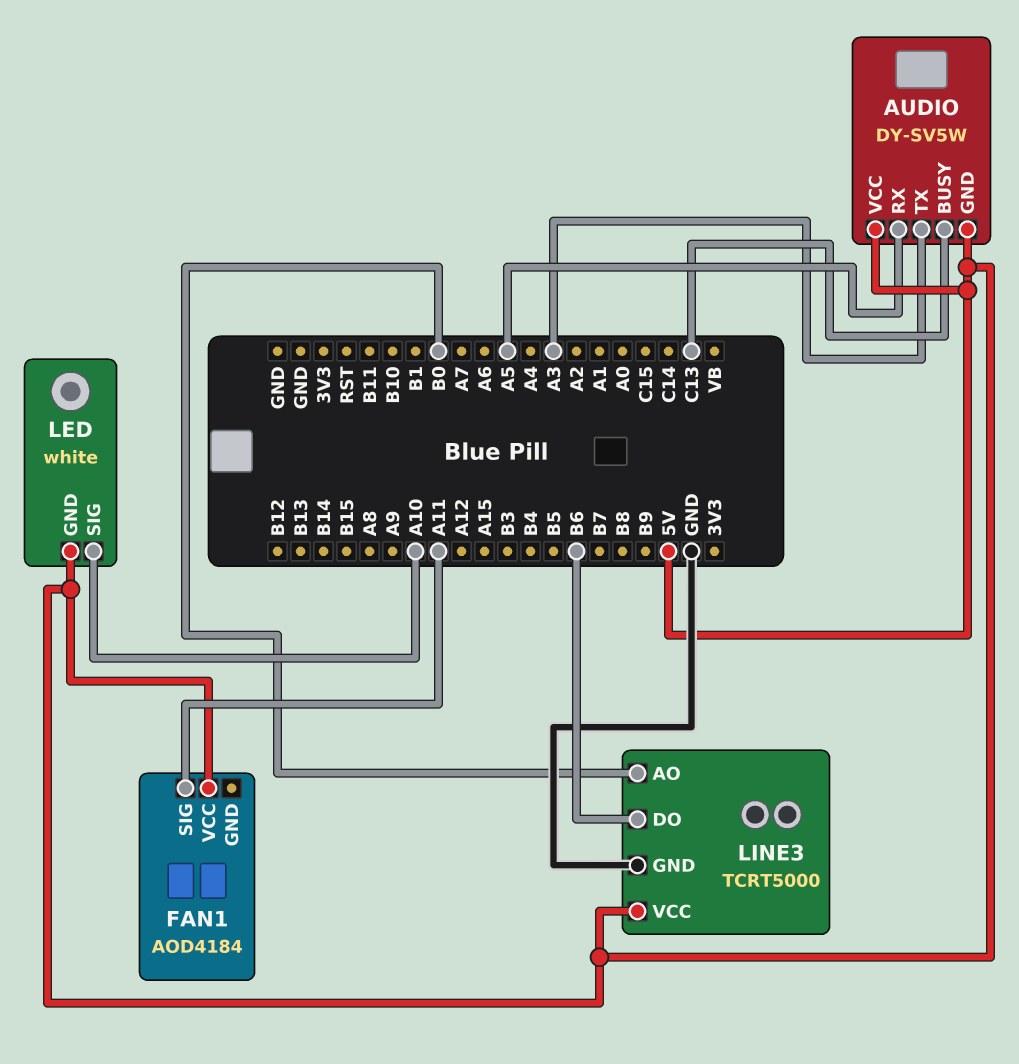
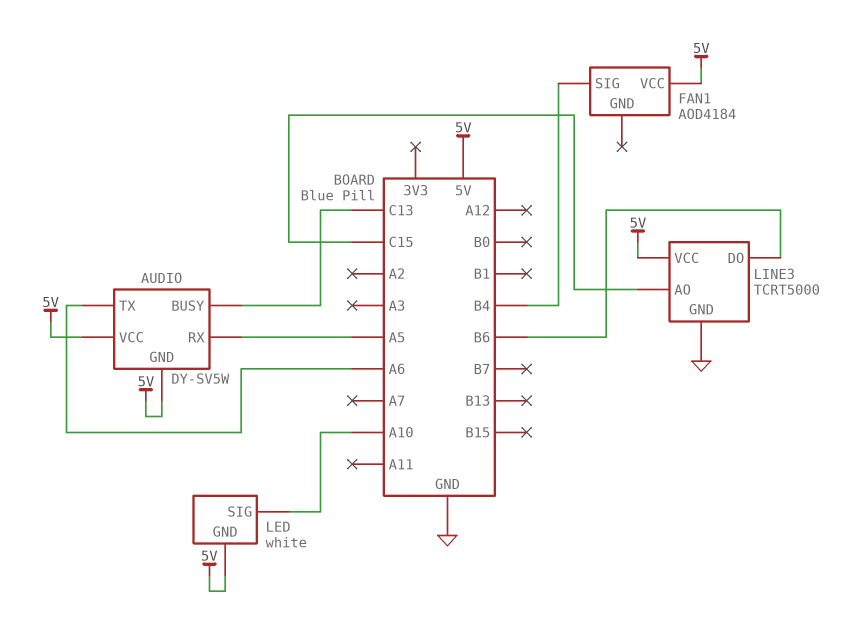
AUDIO pin TX: A3 -> A6
FAN1 pin SIG: A11 -> B4
LINE3 pin AO: B0 -> C15

